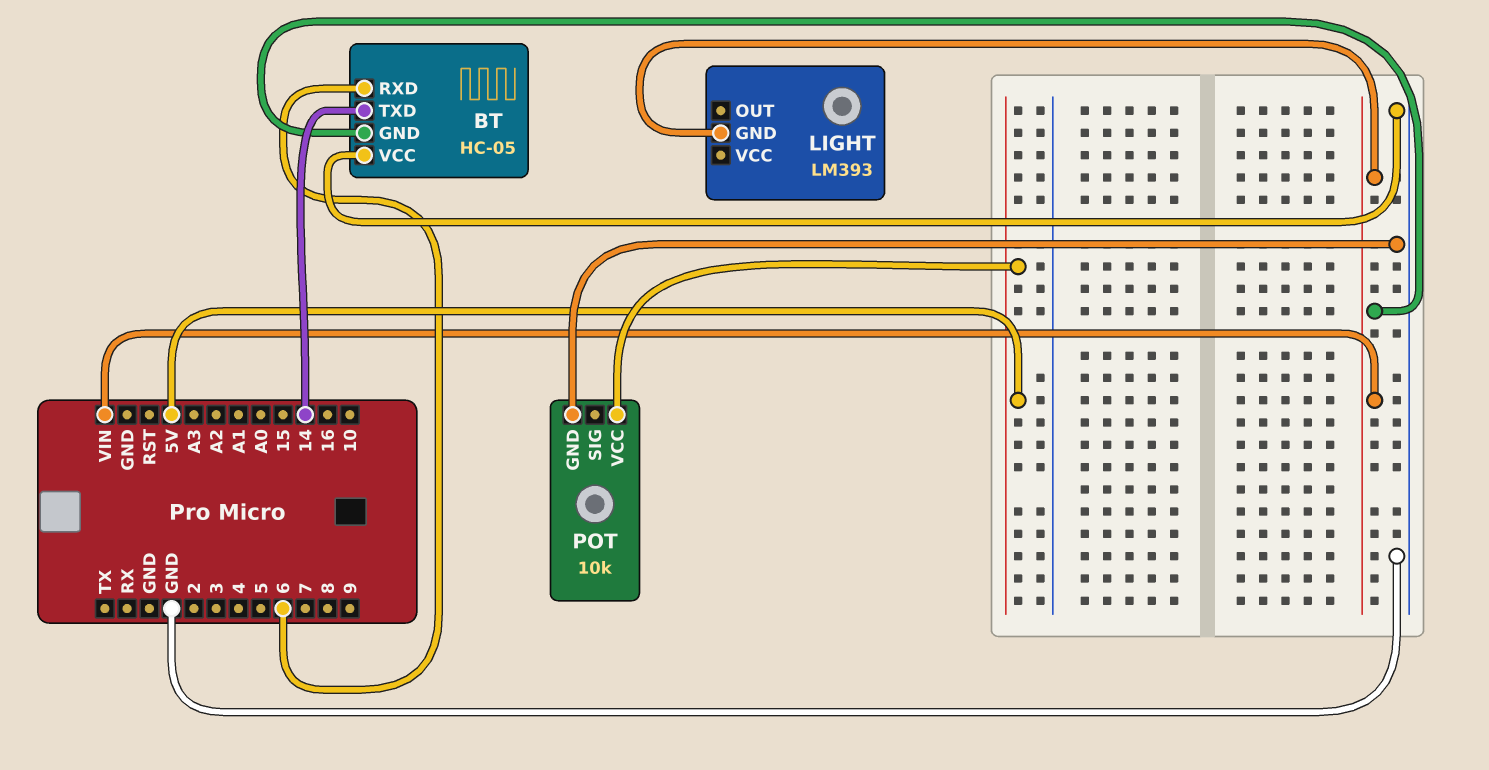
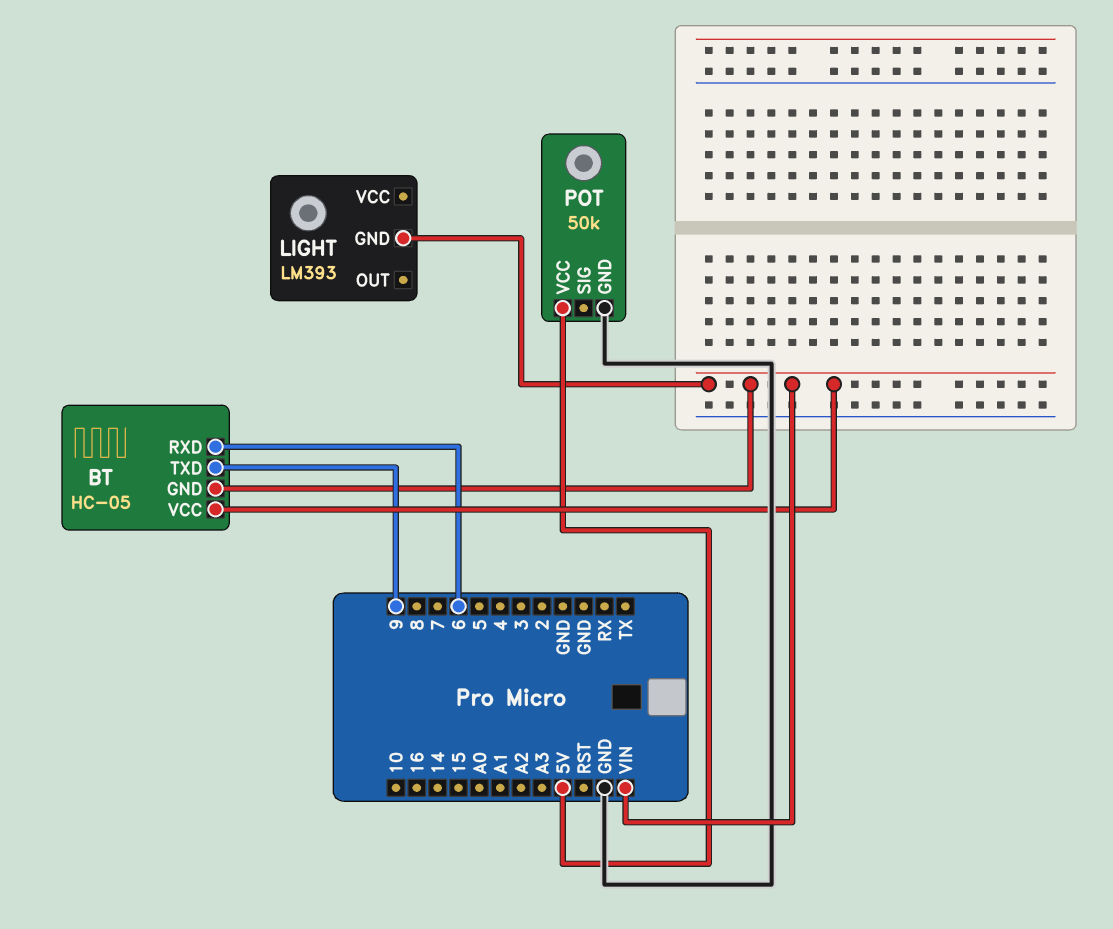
BT pin TXD: 14 -> 9
BT pin VCC: GND -> VIN
POT: 10k -> 50k

